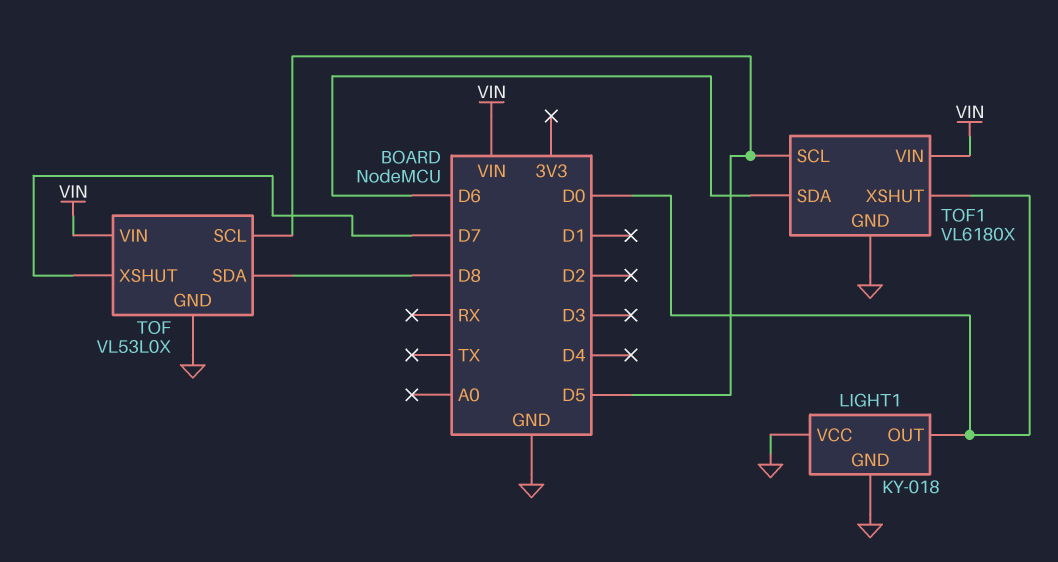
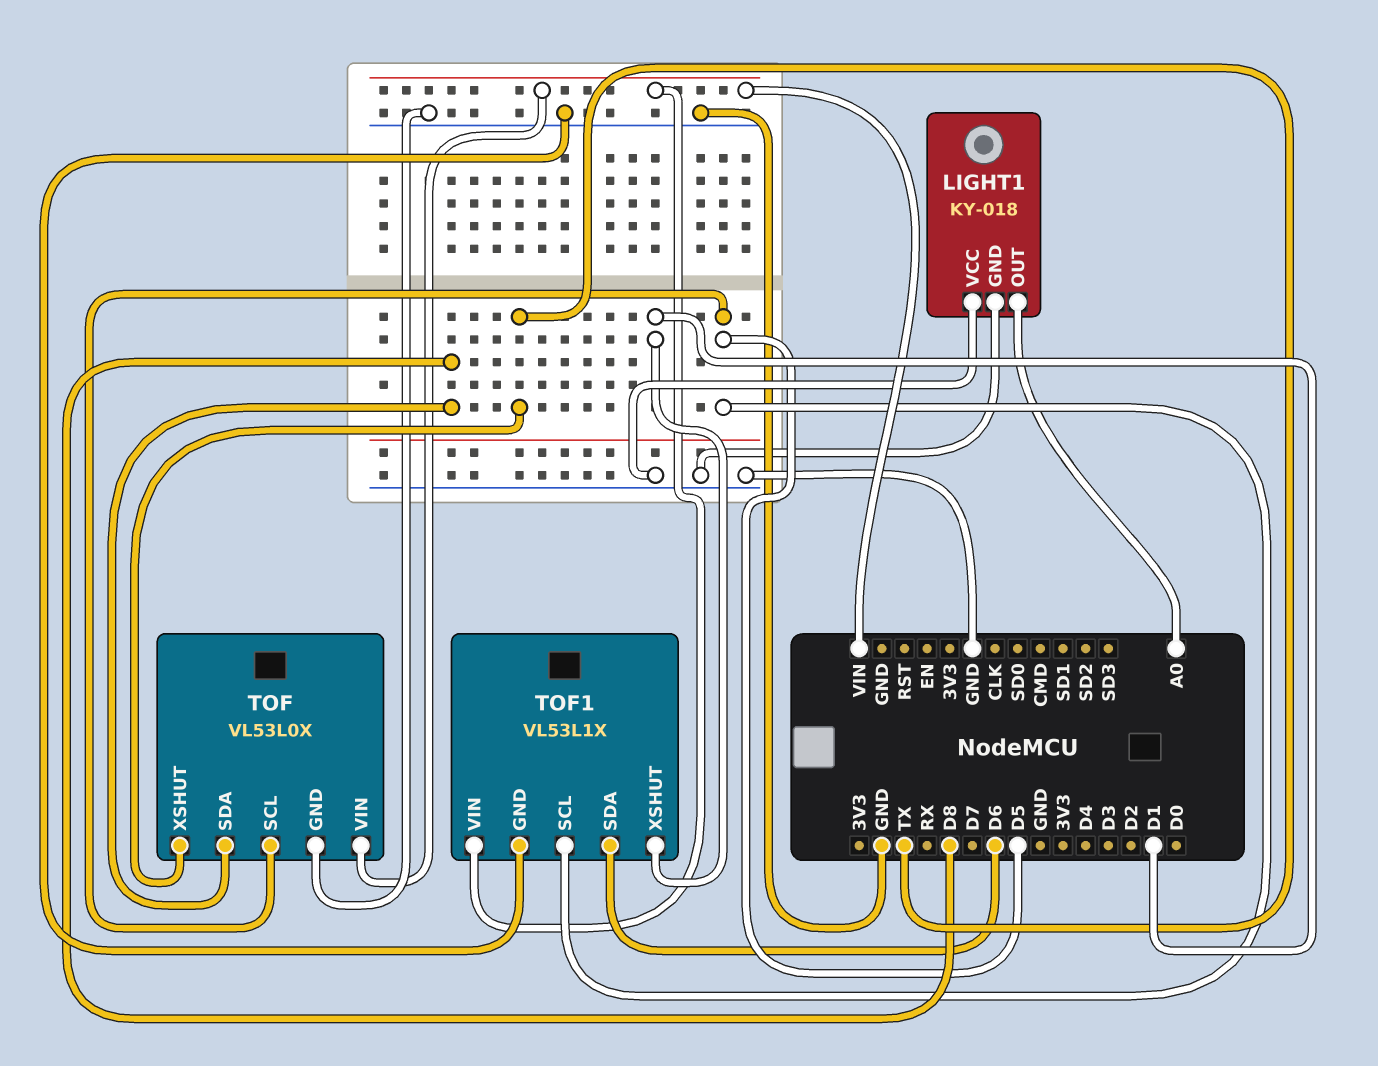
LIGHT1 pin OUT: D0 -> A0
TOF pin XSHUT: D7 -> TX
TOF1: VL6180X -> VL53L1X
TOF1 pin XSHUT: D0 -> D1

